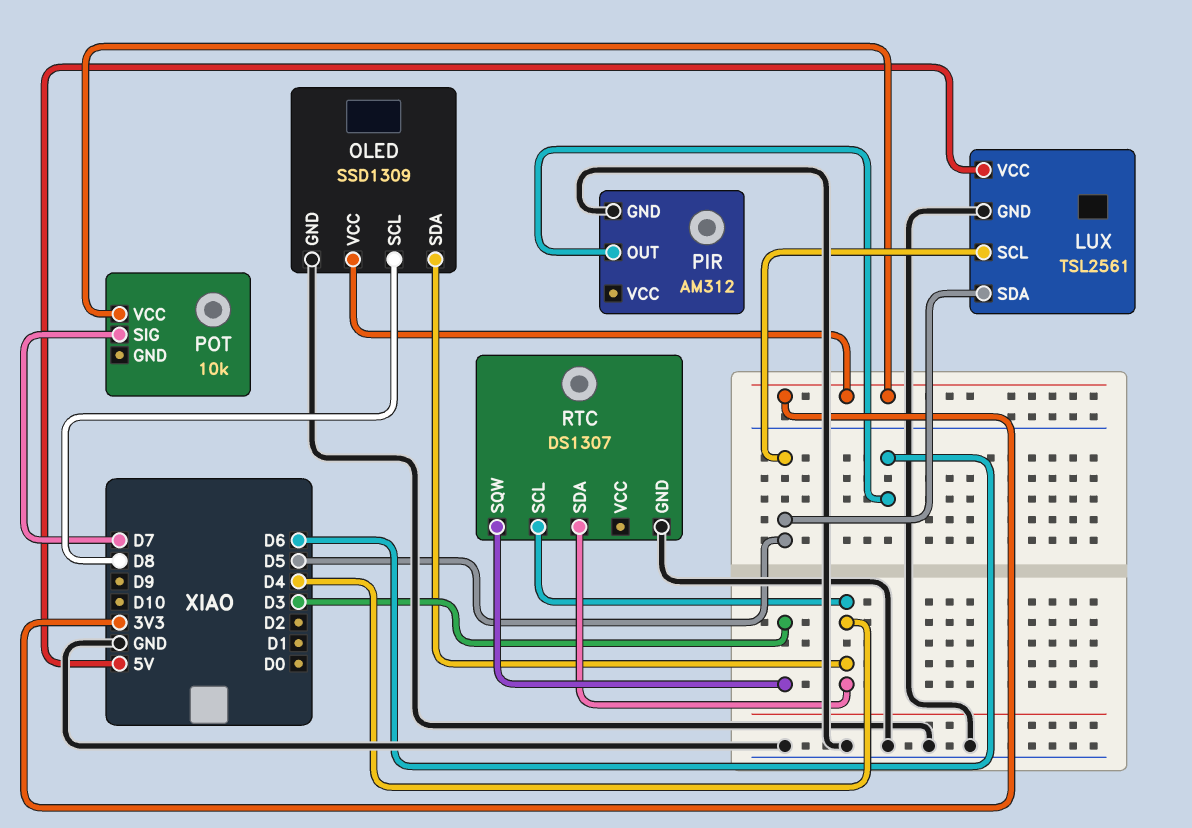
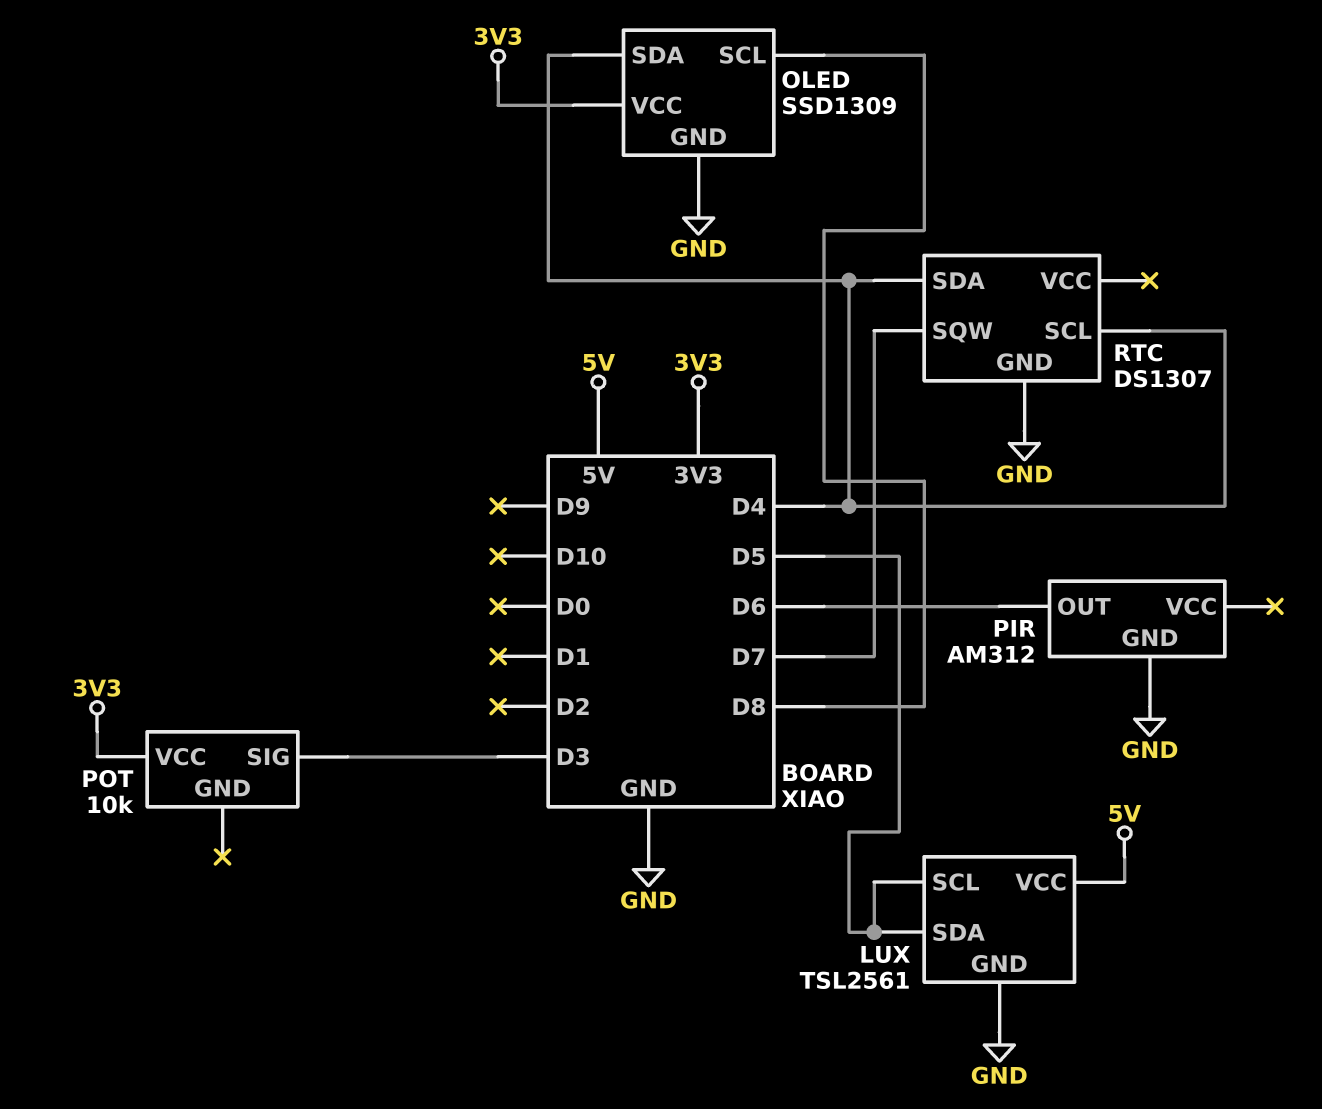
POT pin SIG: D7 -> D3
RTC pin SQW: D3 -> D7

